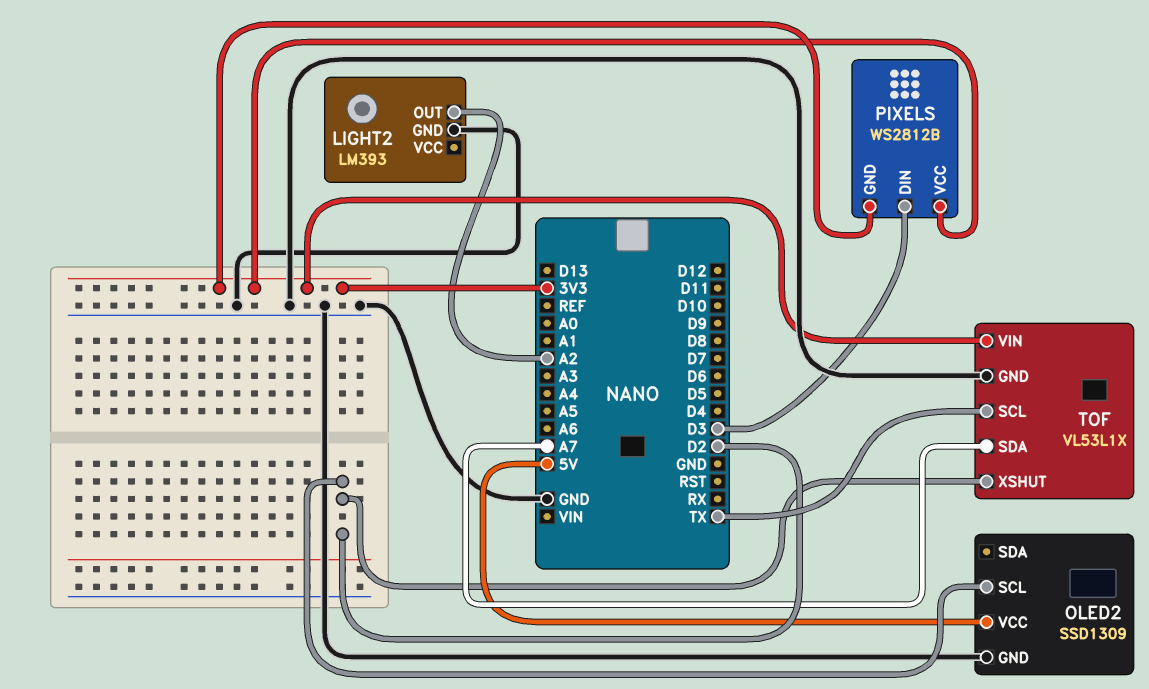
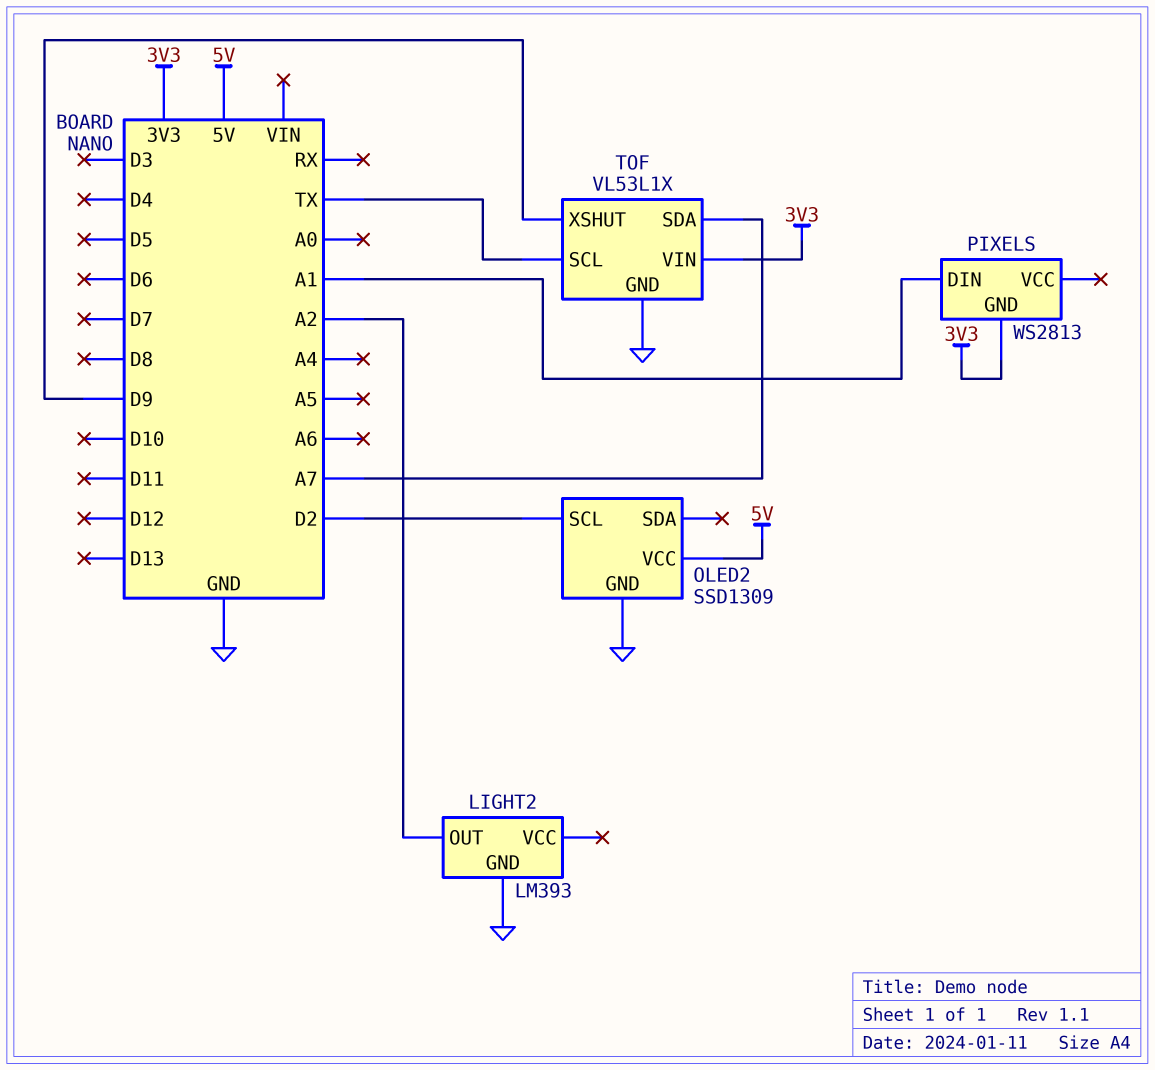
PIXELS: WS2812B -> WS2813
PIXELS pin DIN: D3 -> A1
PIXELS pin VCC: 3V3 -> none
TOF pin XSHUT: D2 -> D9

